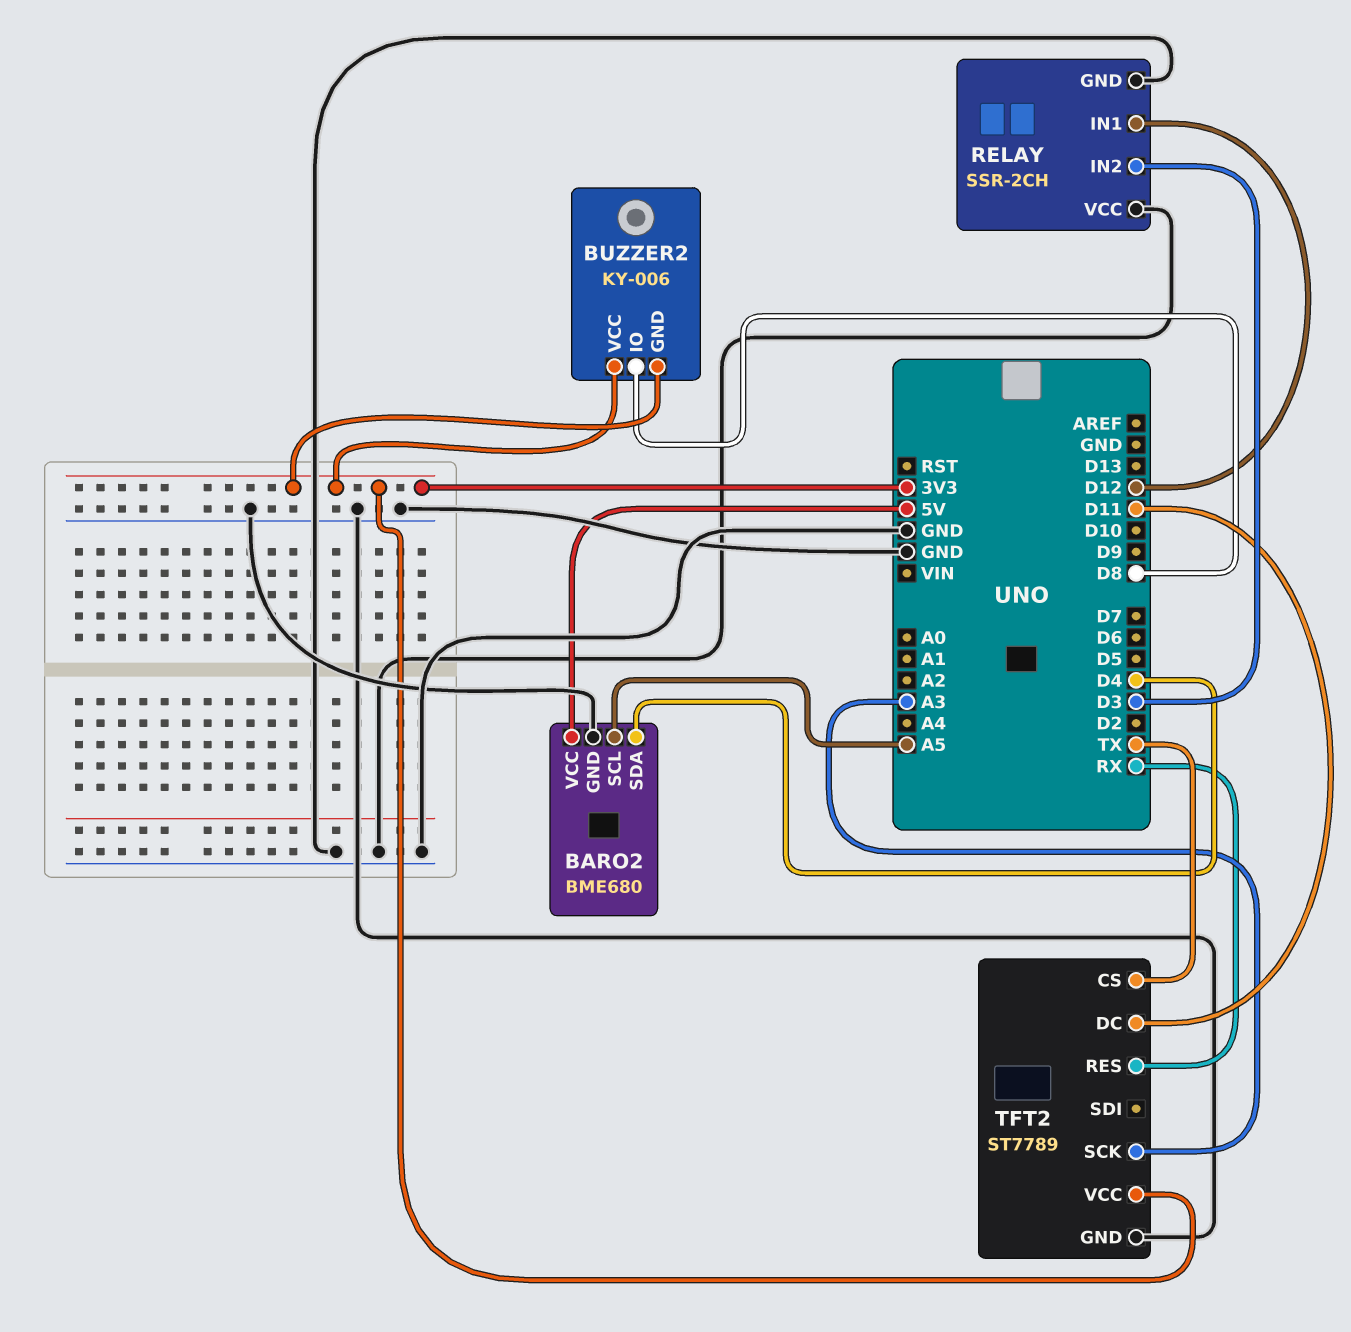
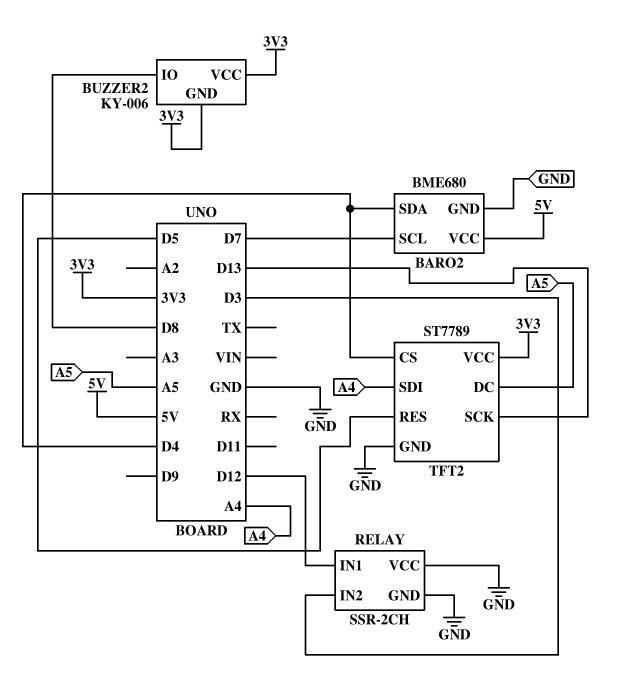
BARO2 pin SCL: A5 -> D7
TFT2 pin CS: TX -> D4
TFT2 pin DC: D11 -> A5
TFT2 pin RES: RX -> D5
TFT2 pin SCK: A3 -> D13
TFT2 pin SDI: none -> A4

